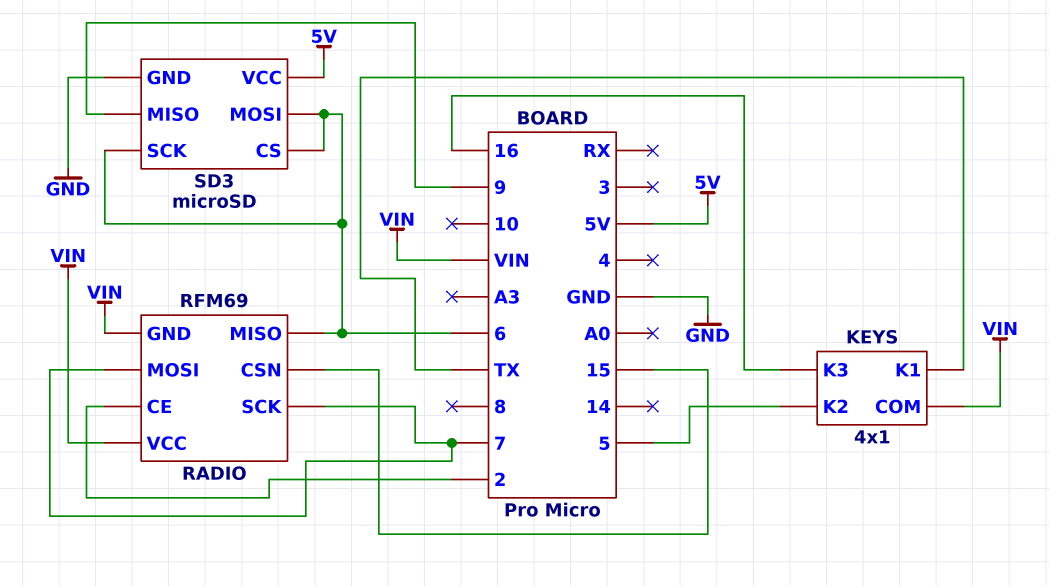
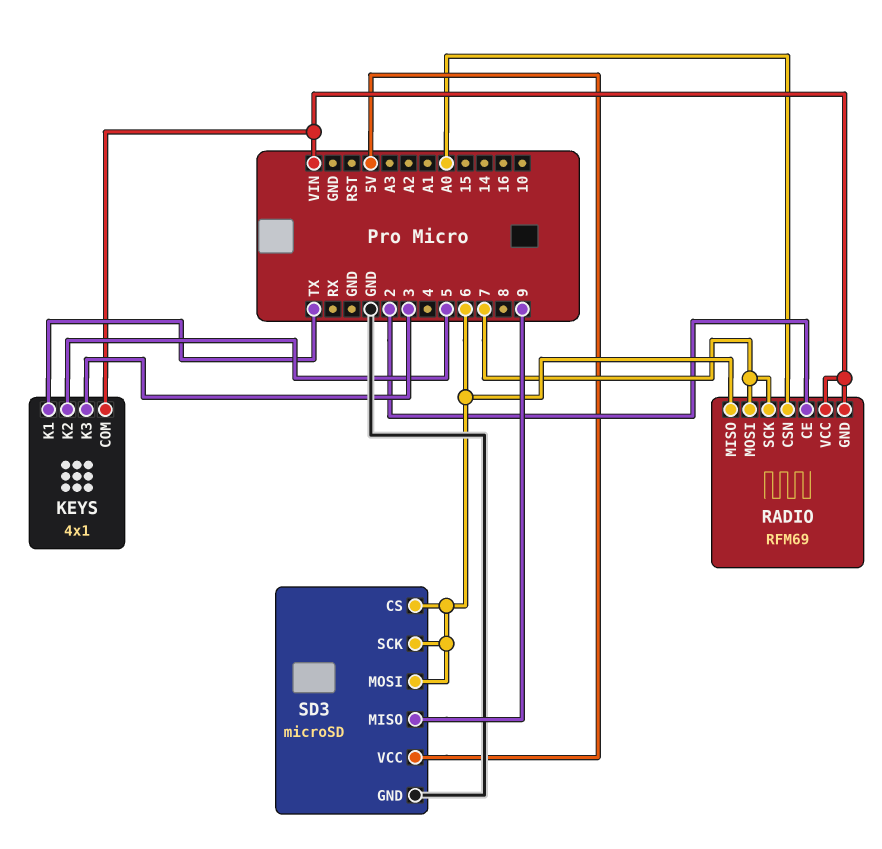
KEYS pin K3: 16 -> 3
RADIO pin CSN: 15 -> A0

